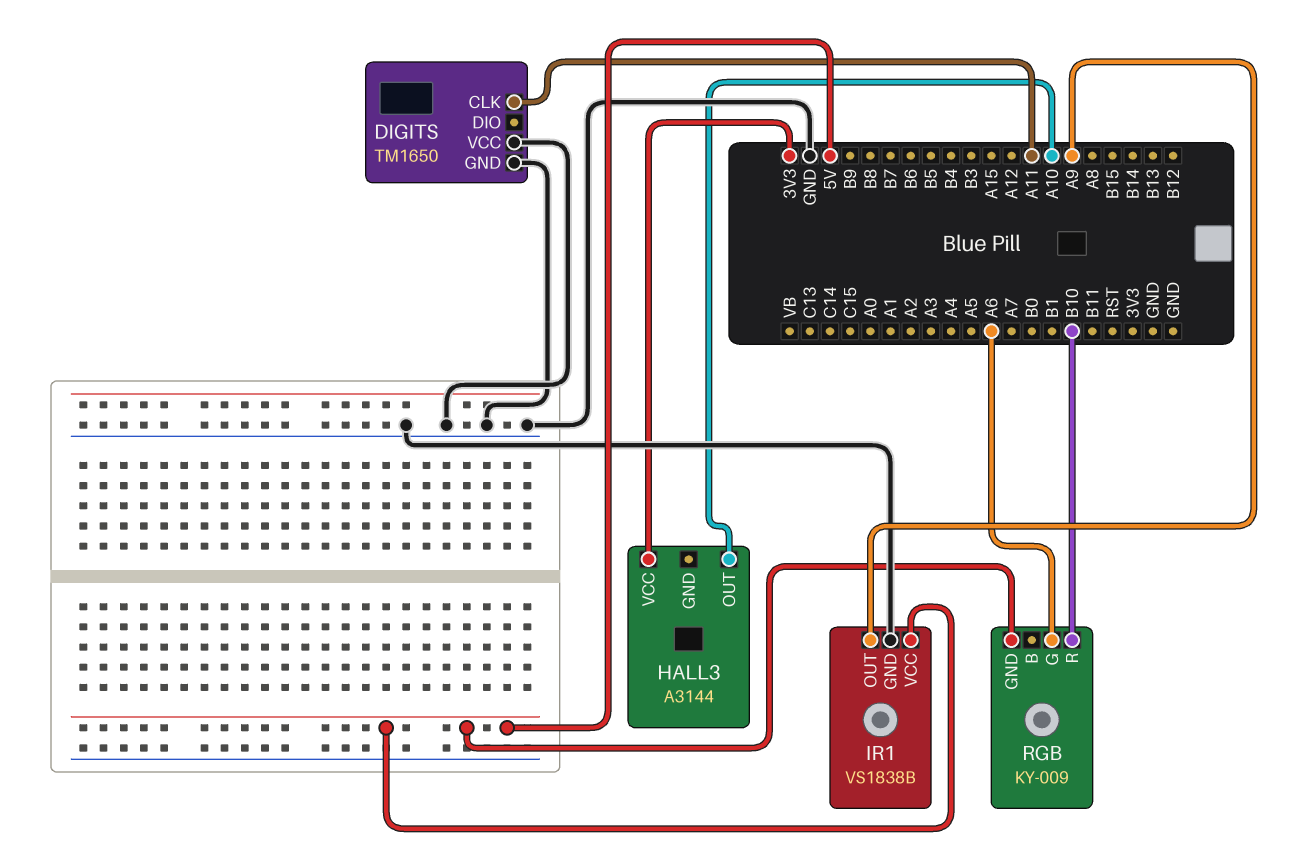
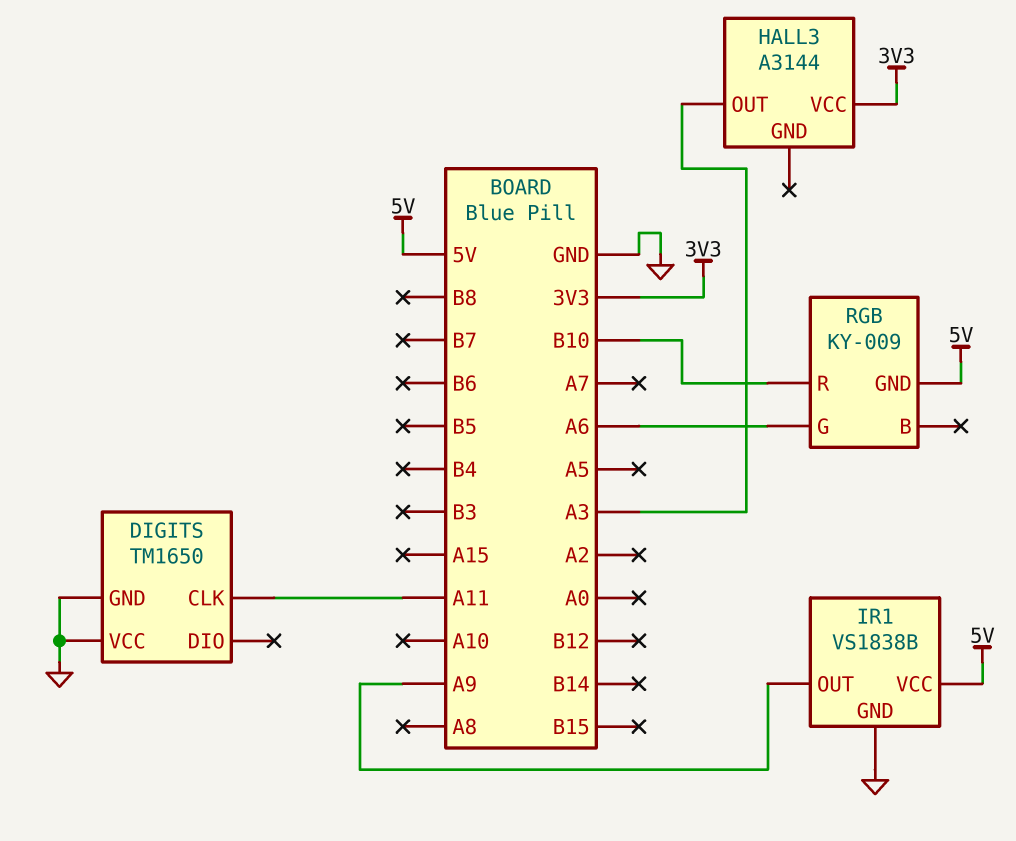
HALL3 pin OUT: A10 -> A3

